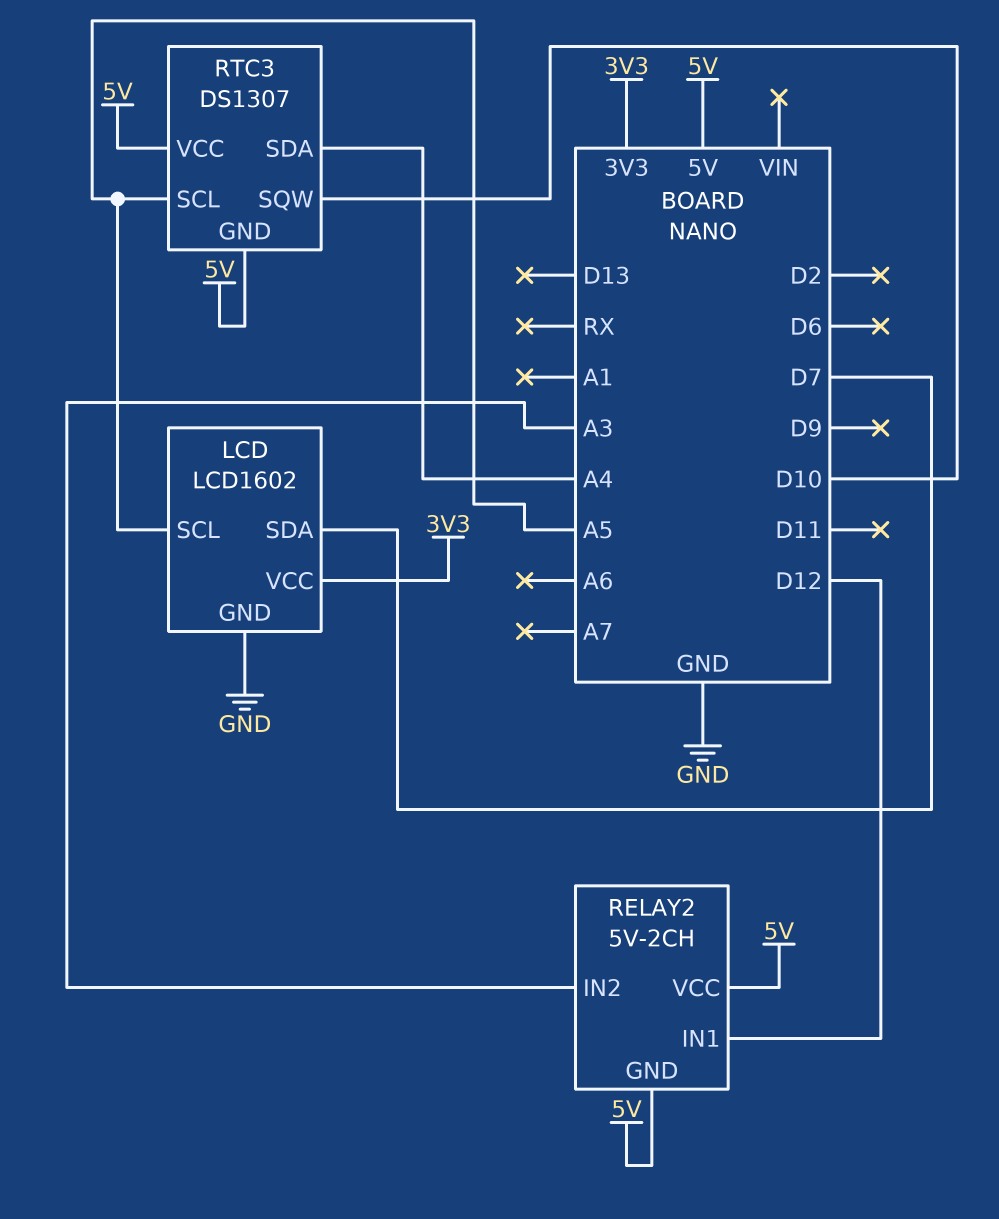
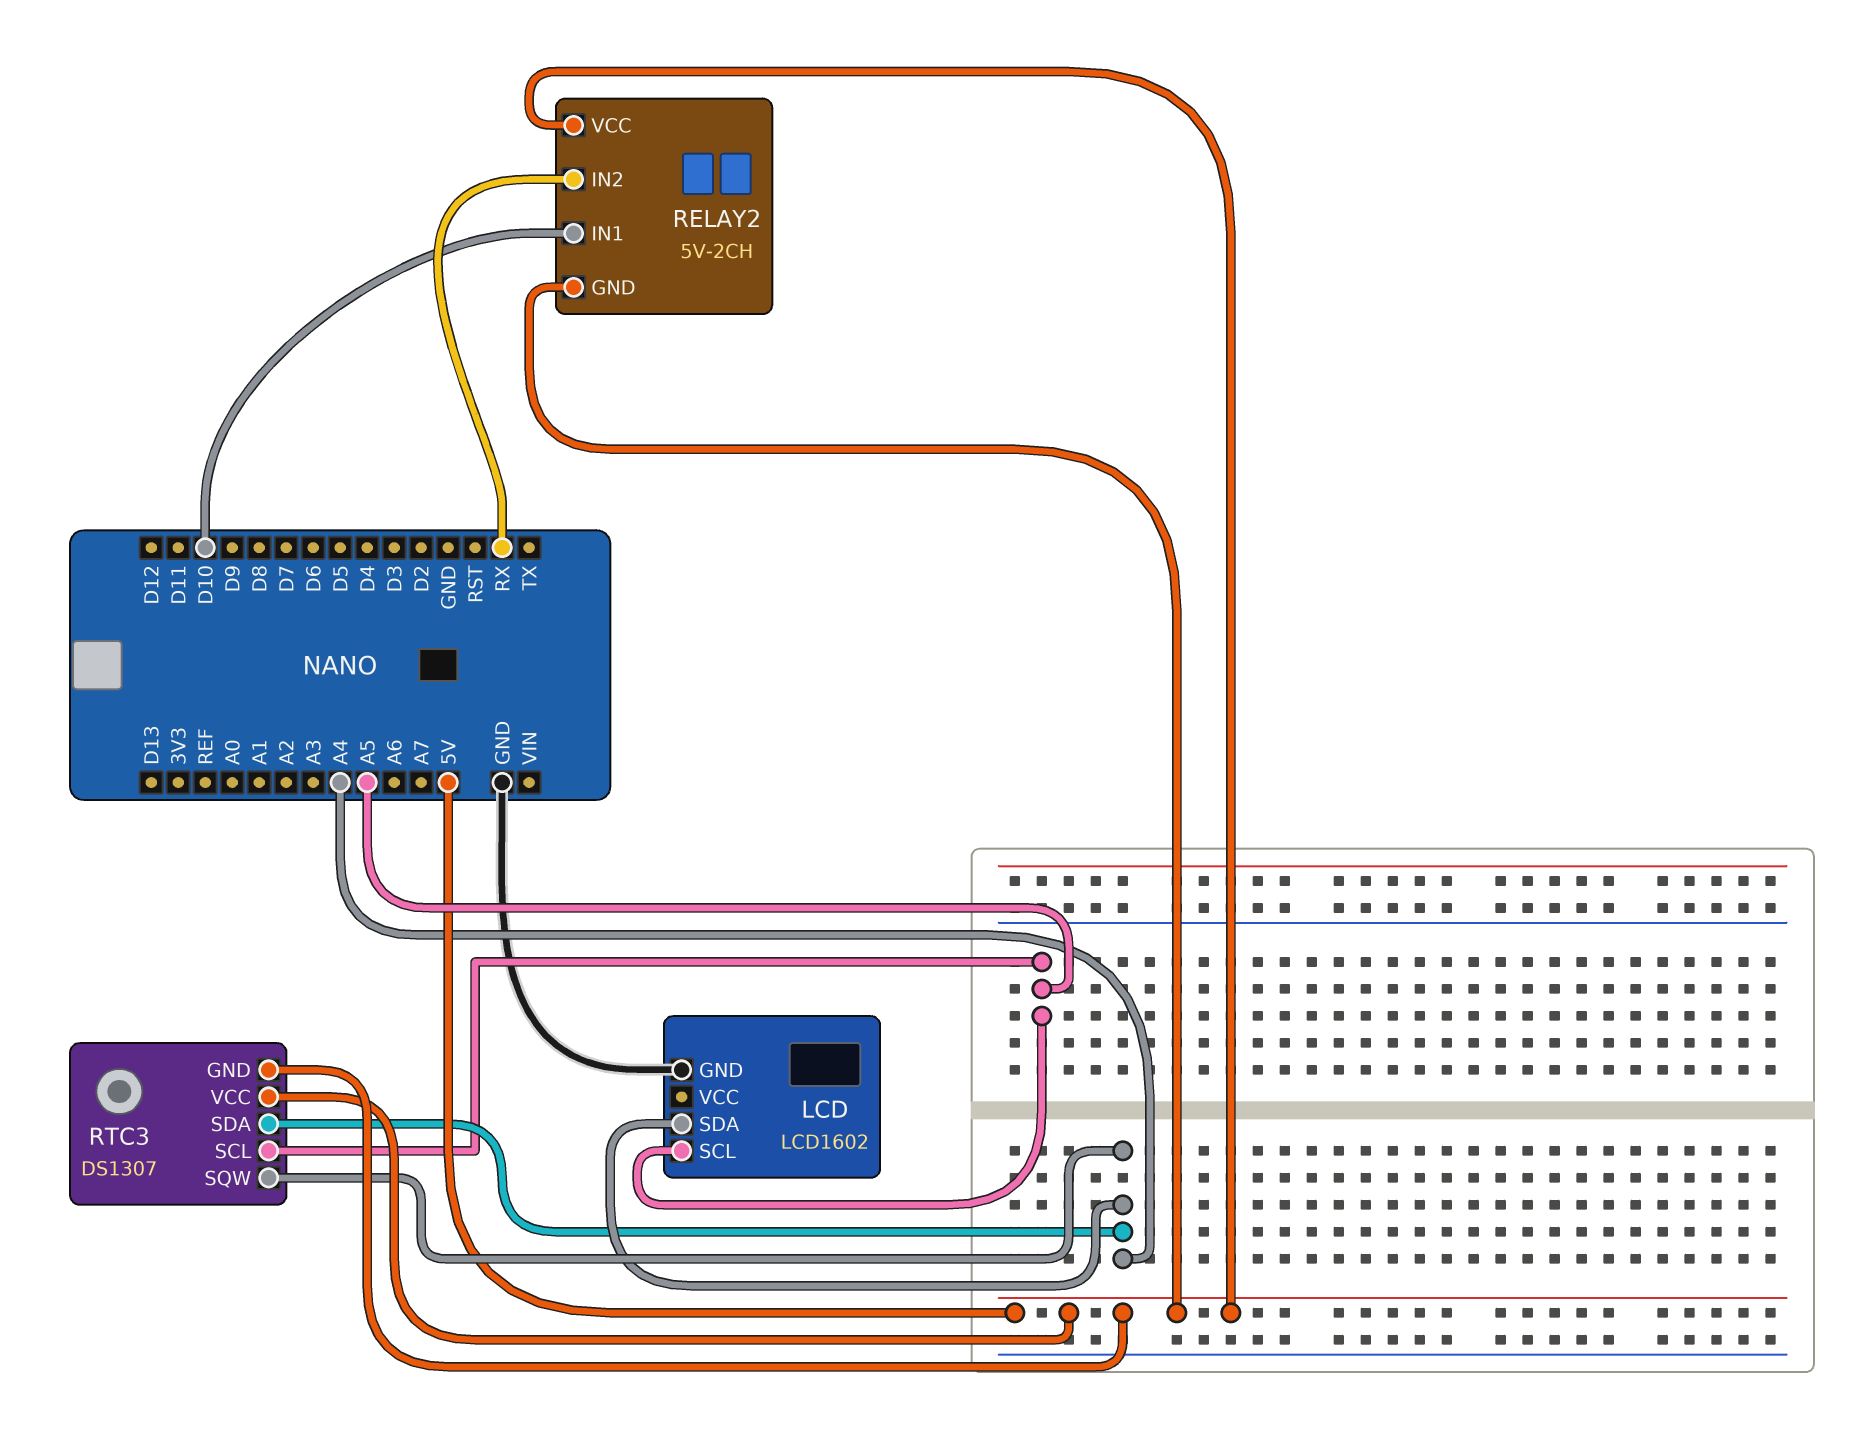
LCD pin SDA: D7 -> A4
LCD pin VCC: 3V3 -> none
RELAY2 pin IN1: D12 -> D10
RELAY2 pin IN2: A3 -> RX
RTC3 pin SQW: D10 -> A4

